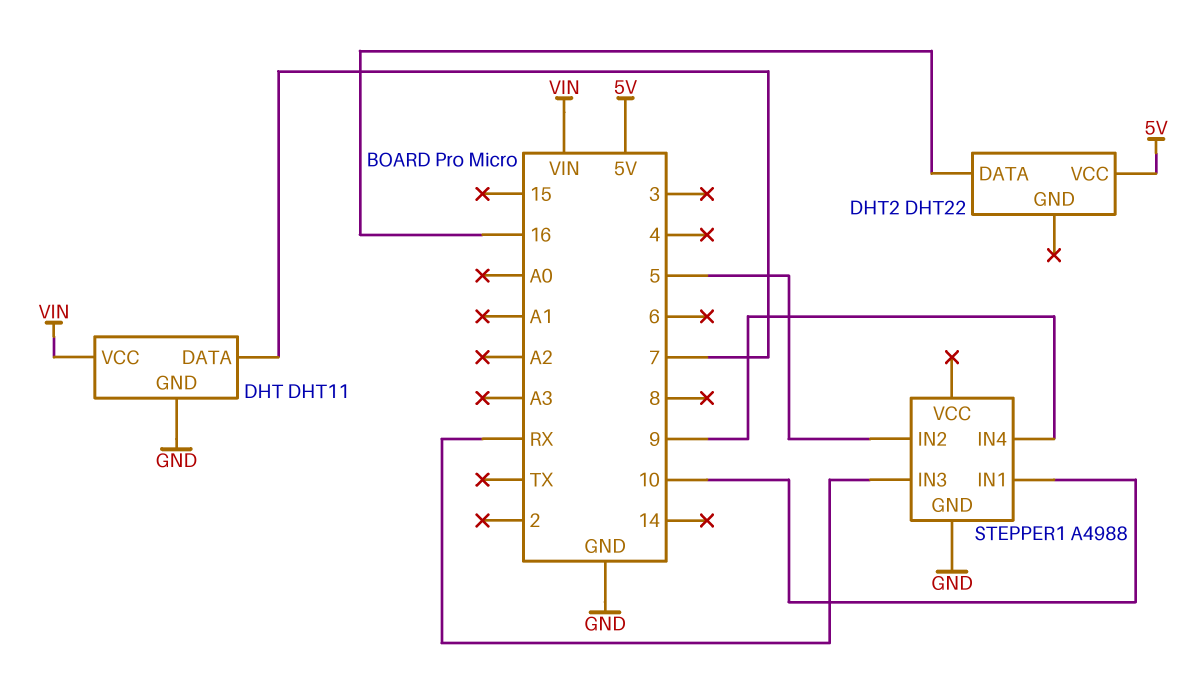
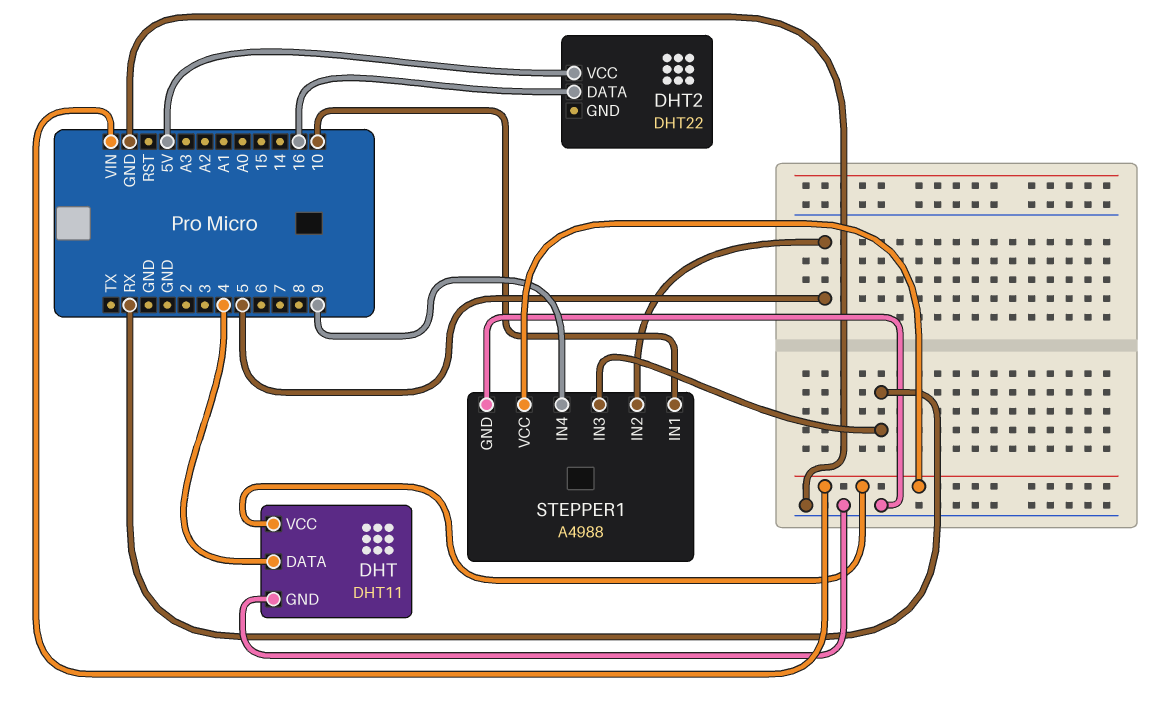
DHT pin DATA: 7 -> 4
STEPPER1 pin VCC: none -> VIN

